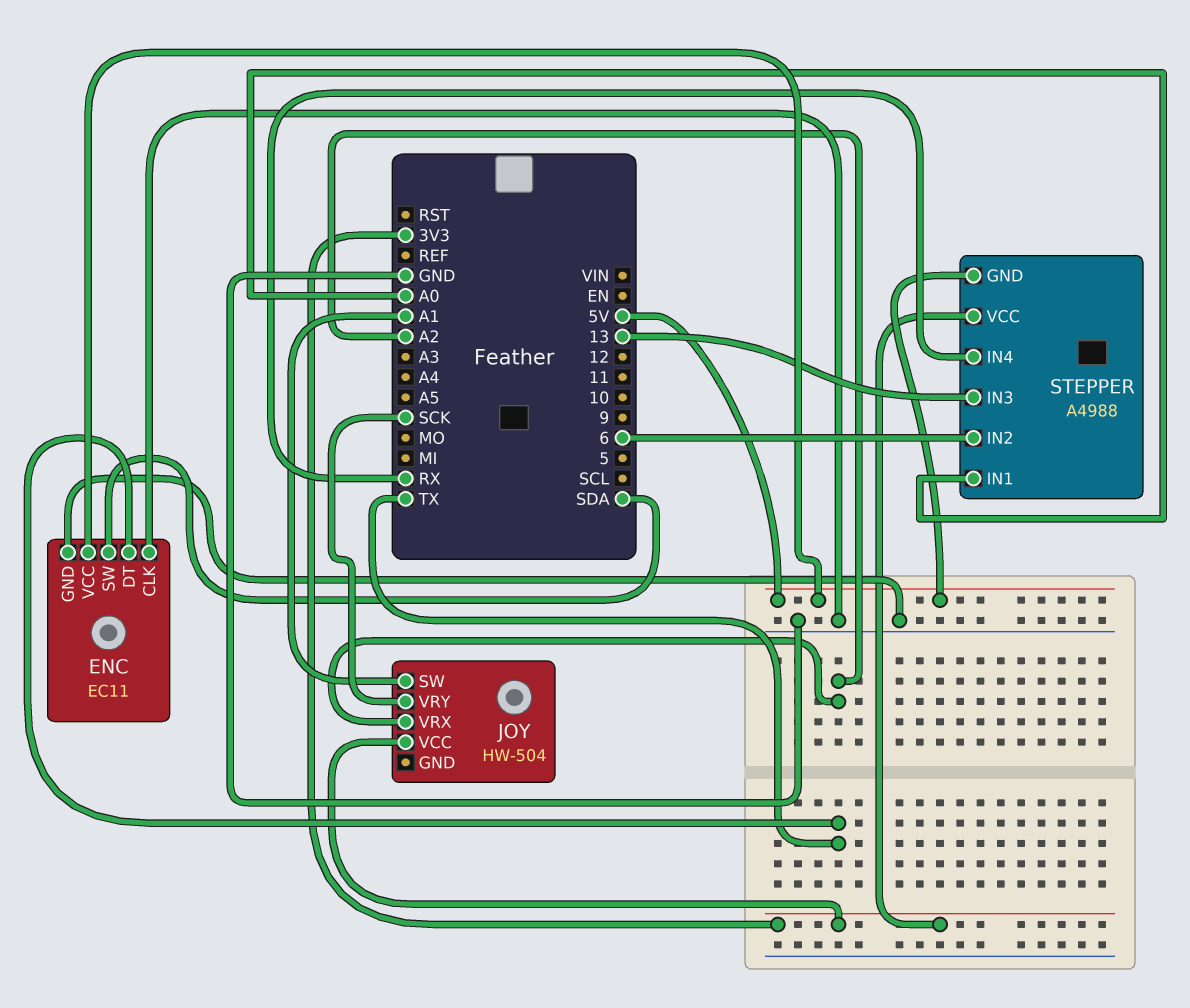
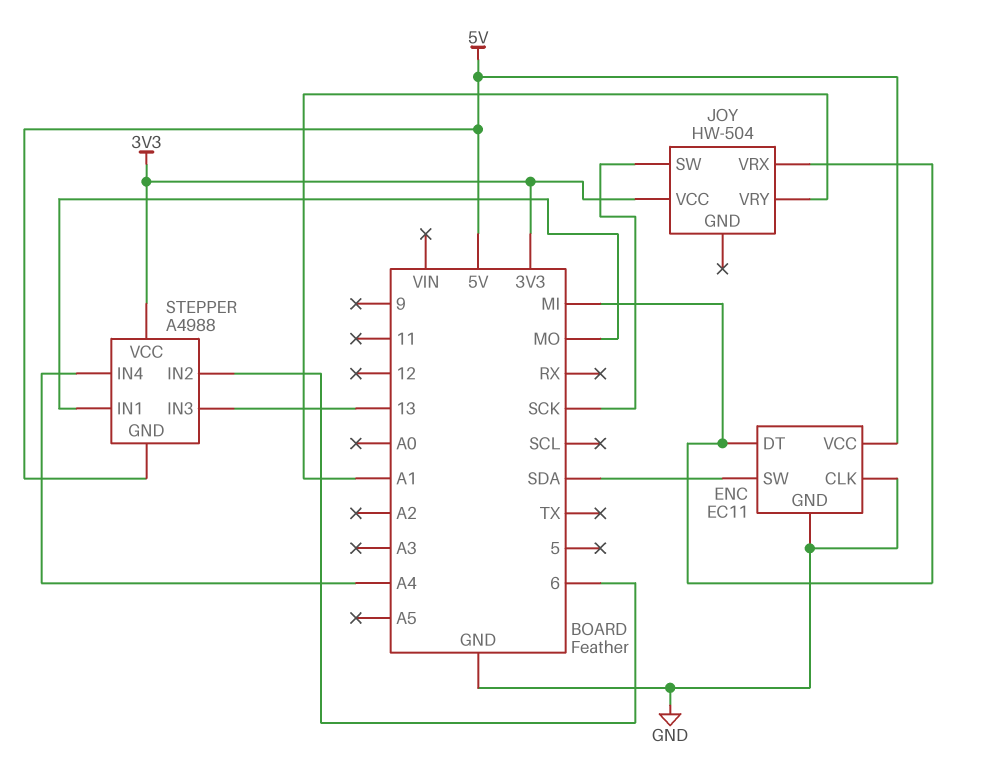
ENC pin DT: TX -> MI
JOY pin SW: A1 -> SCK
JOY pin VRX: A2 -> MI
JOY pin VRY: SCK -> A1
STEPPER pin IN1: A0 -> MO
STEPPER pin IN4: RX -> A4

